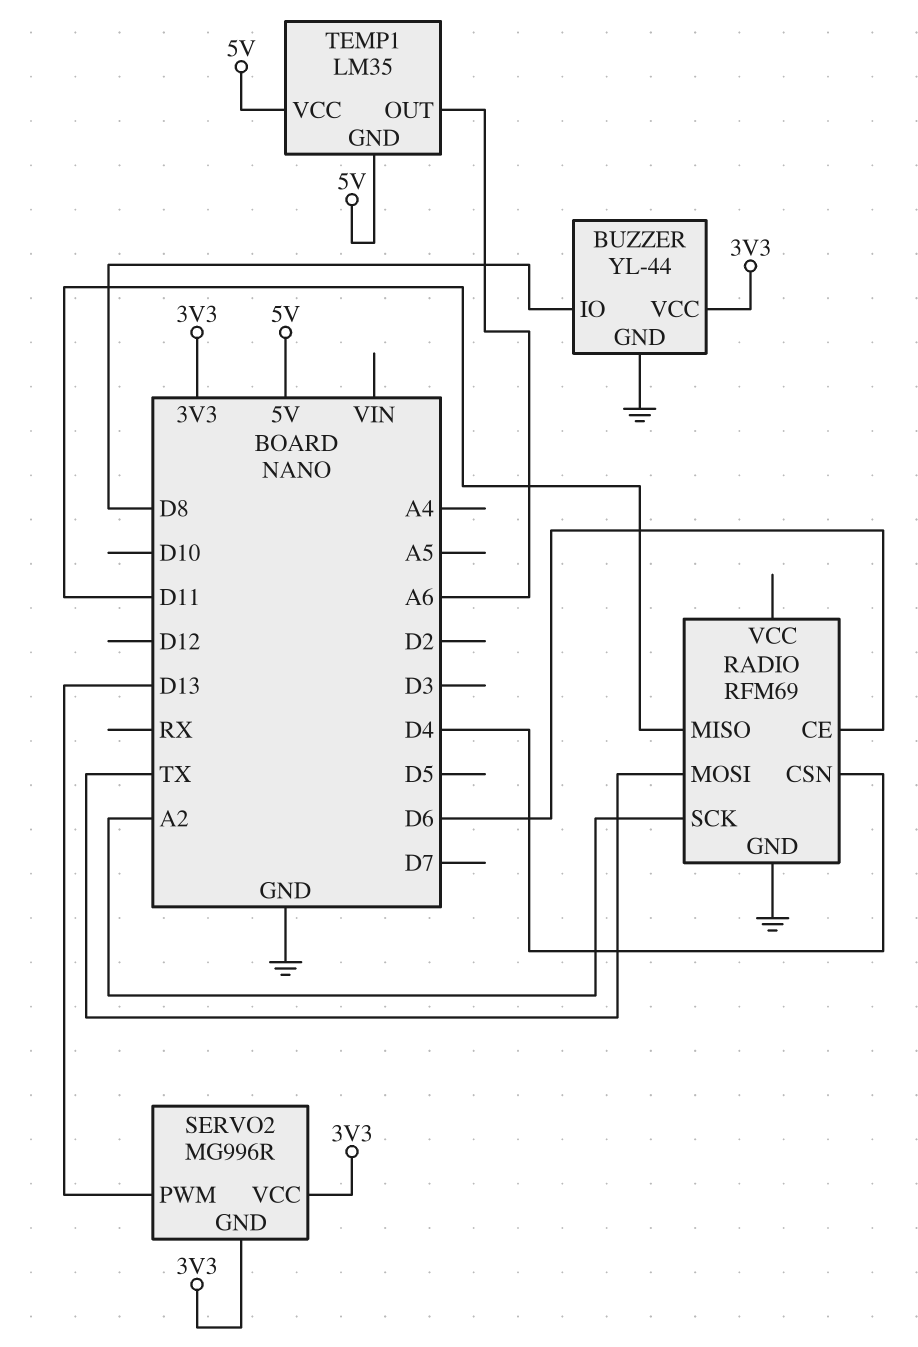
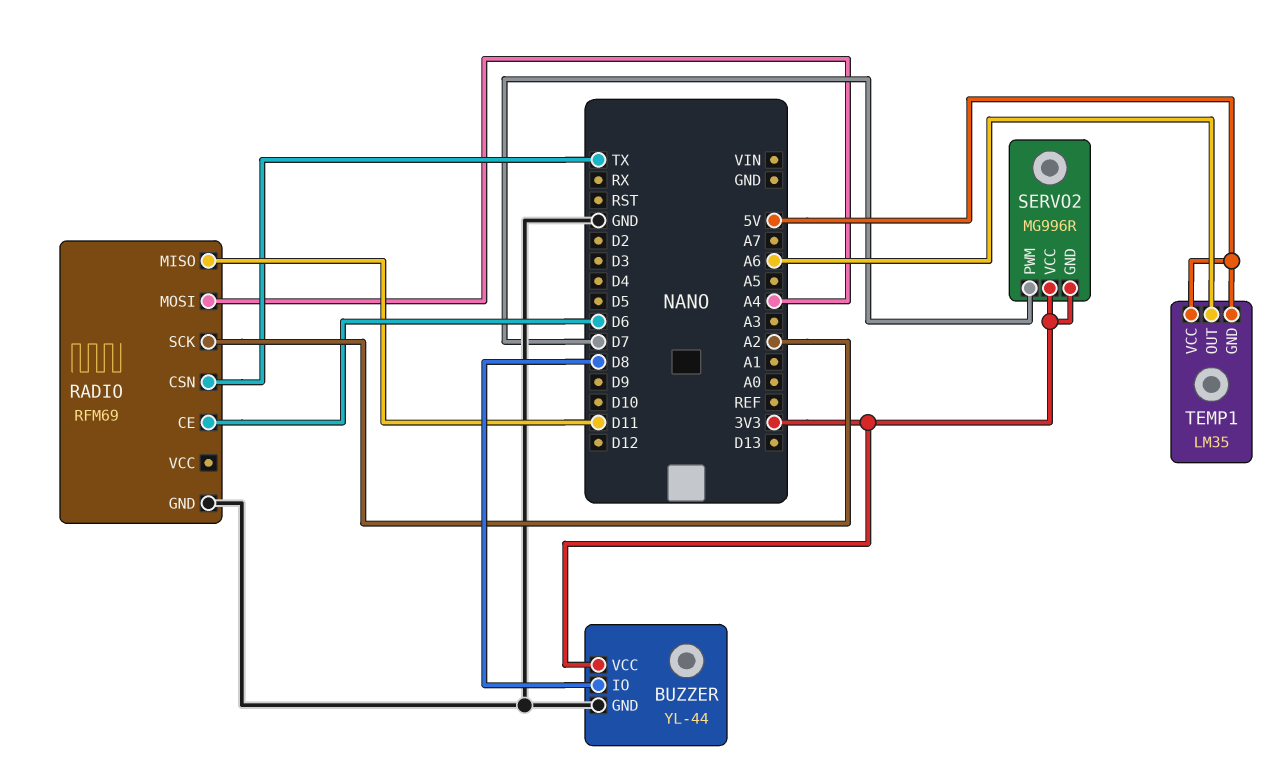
RADIO pin CSN: D4 -> TX
RADIO pin MOSI: TX -> A4
SERVO2 pin PWM: D13 -> D7

